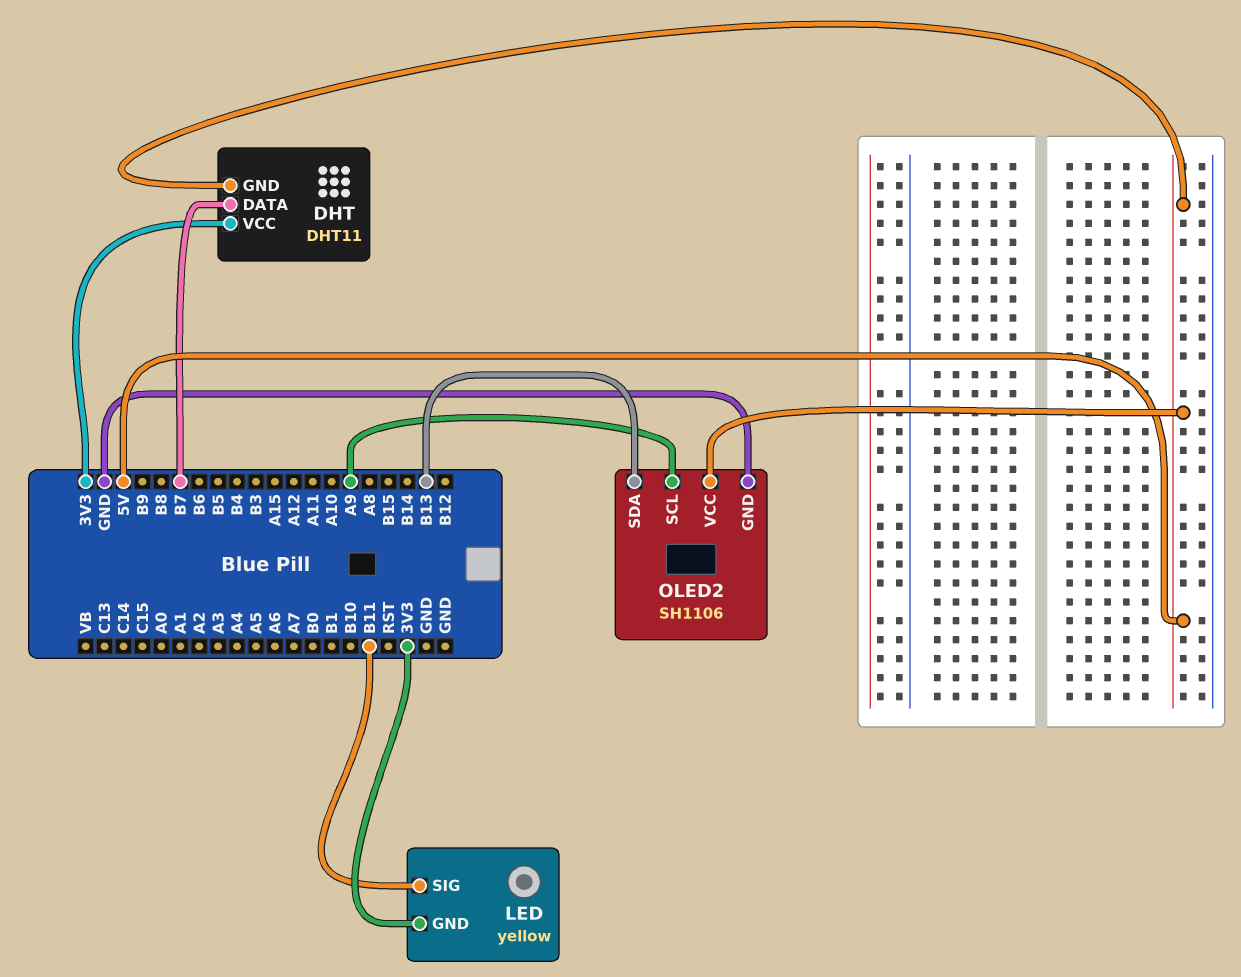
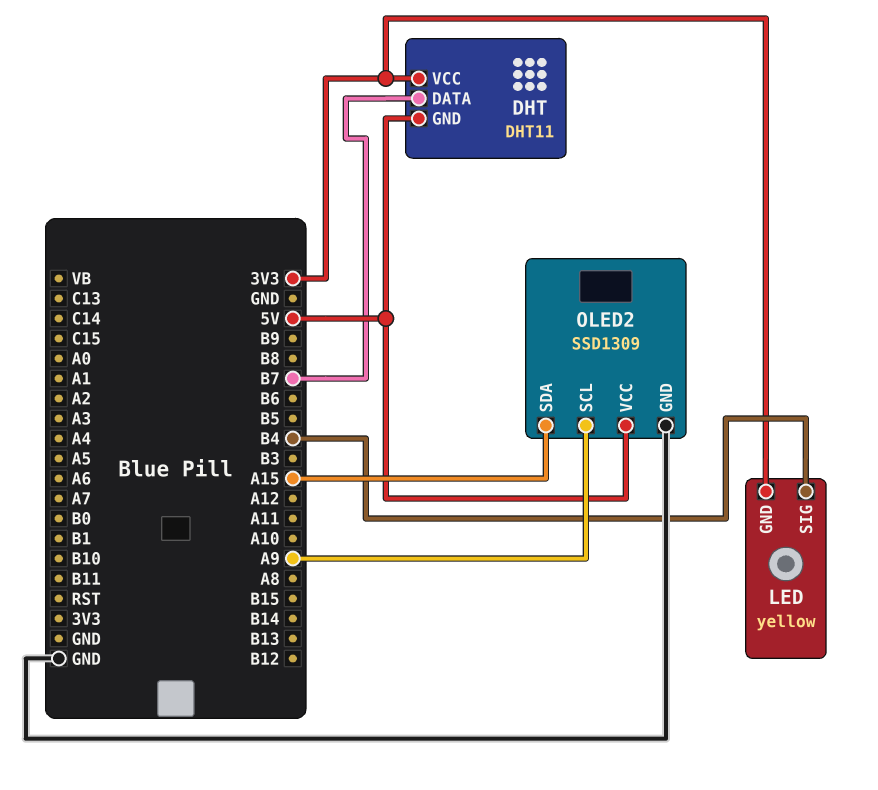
LED pin SIG: B11 -> B4
OLED2: SH1106 -> SSD1309
OLED2 pin SDA: B13 -> A15

